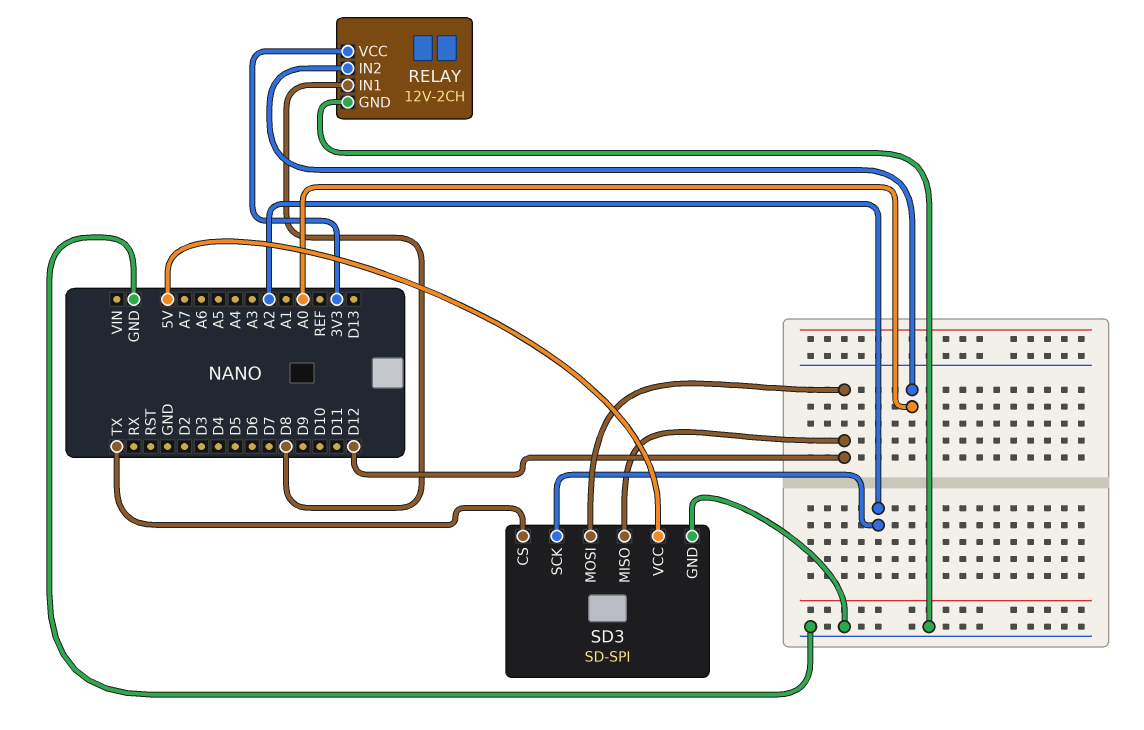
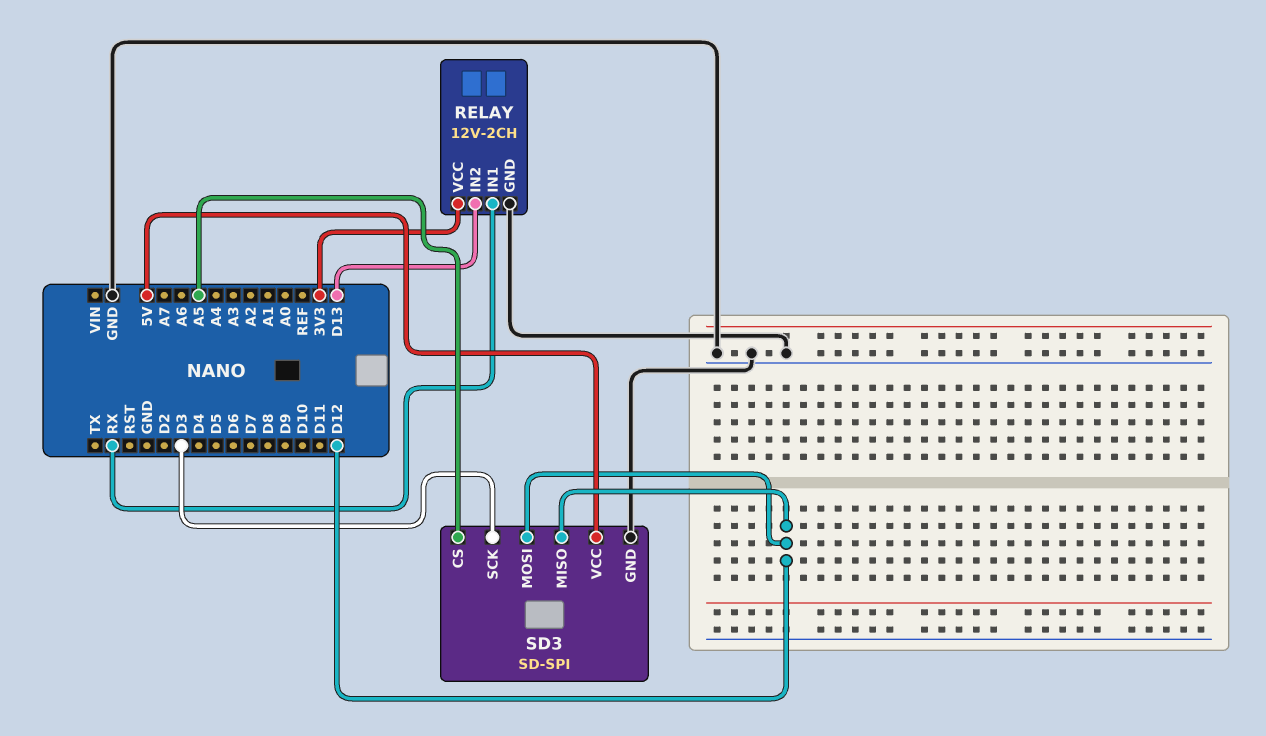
RELAY pin IN1: D8 -> RX
RELAY pin IN2: A0 -> D13
SD3 pin CS: TX -> A5
SD3 pin SCK: A2 -> D3

